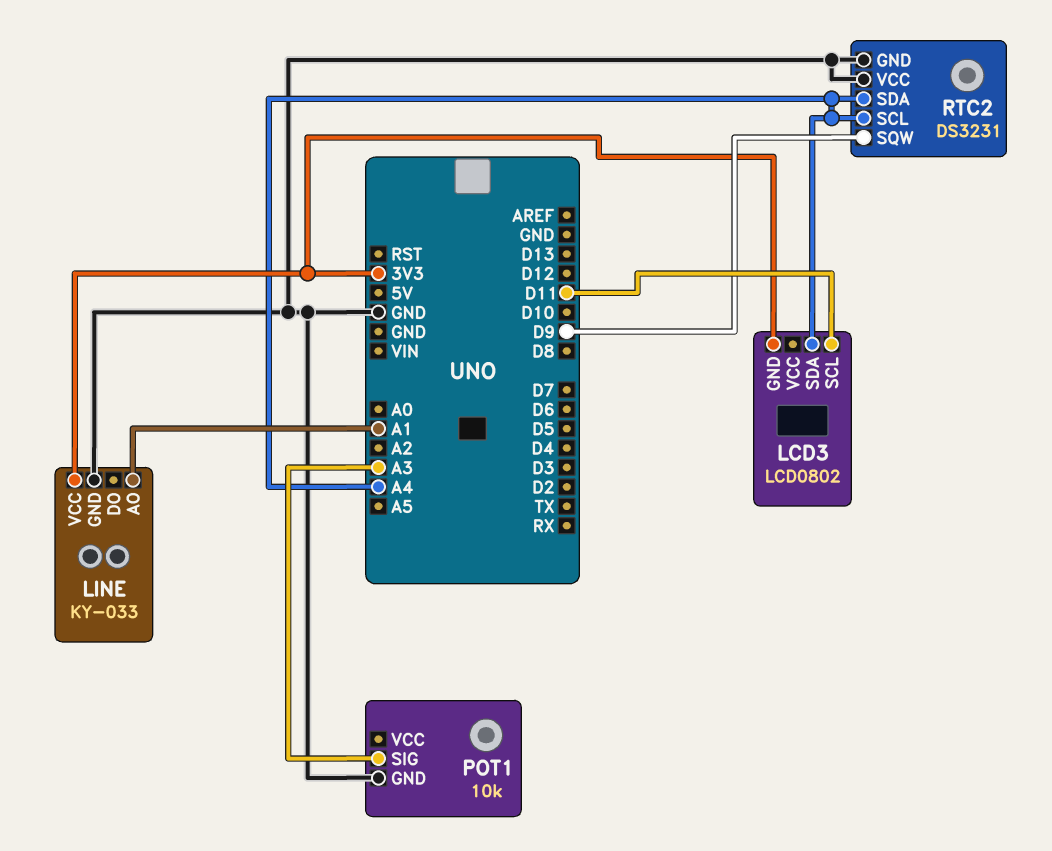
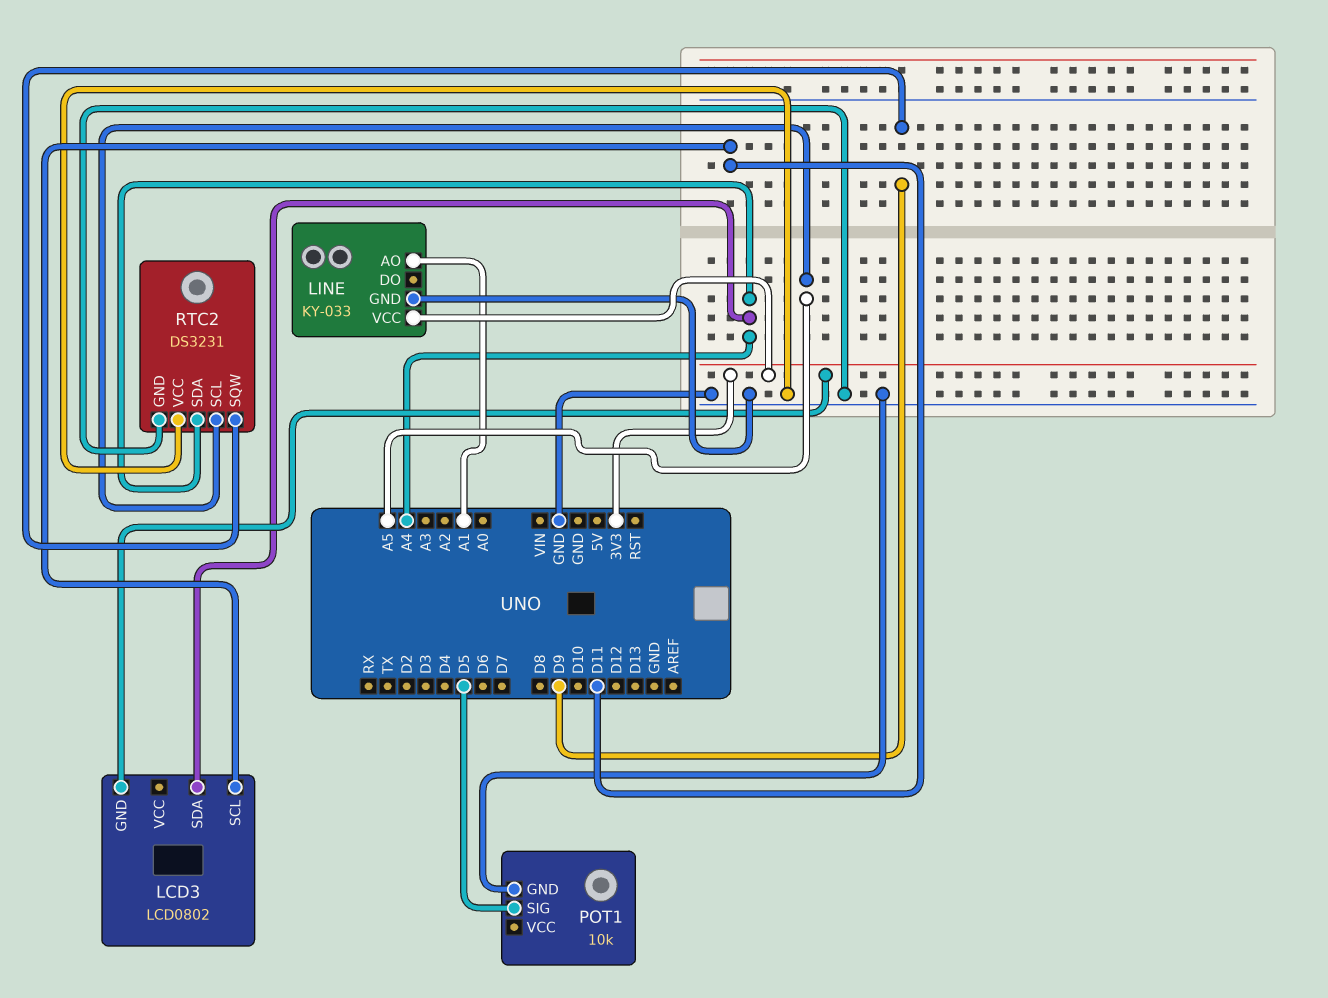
POT1 pin SIG: A3 -> D5
RTC2 pin SCL: A4 -> A5

